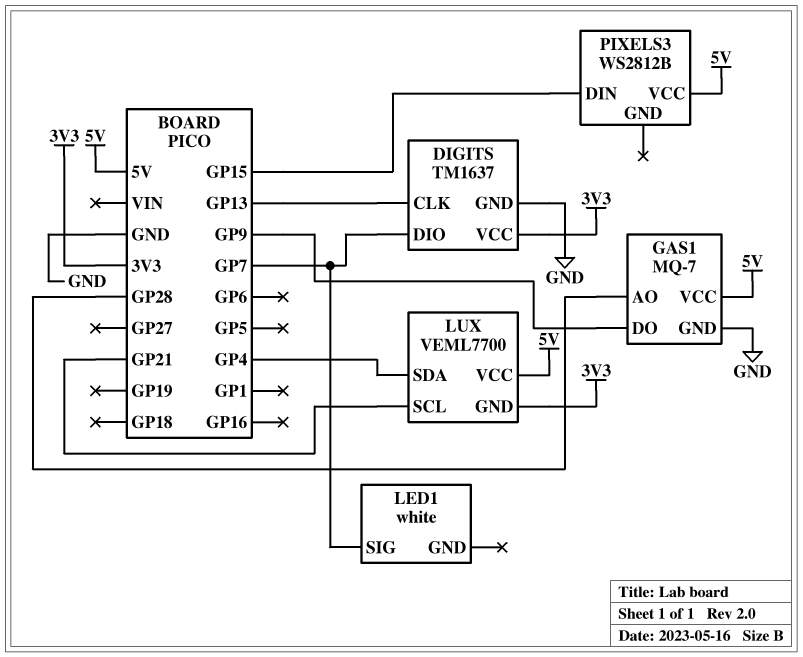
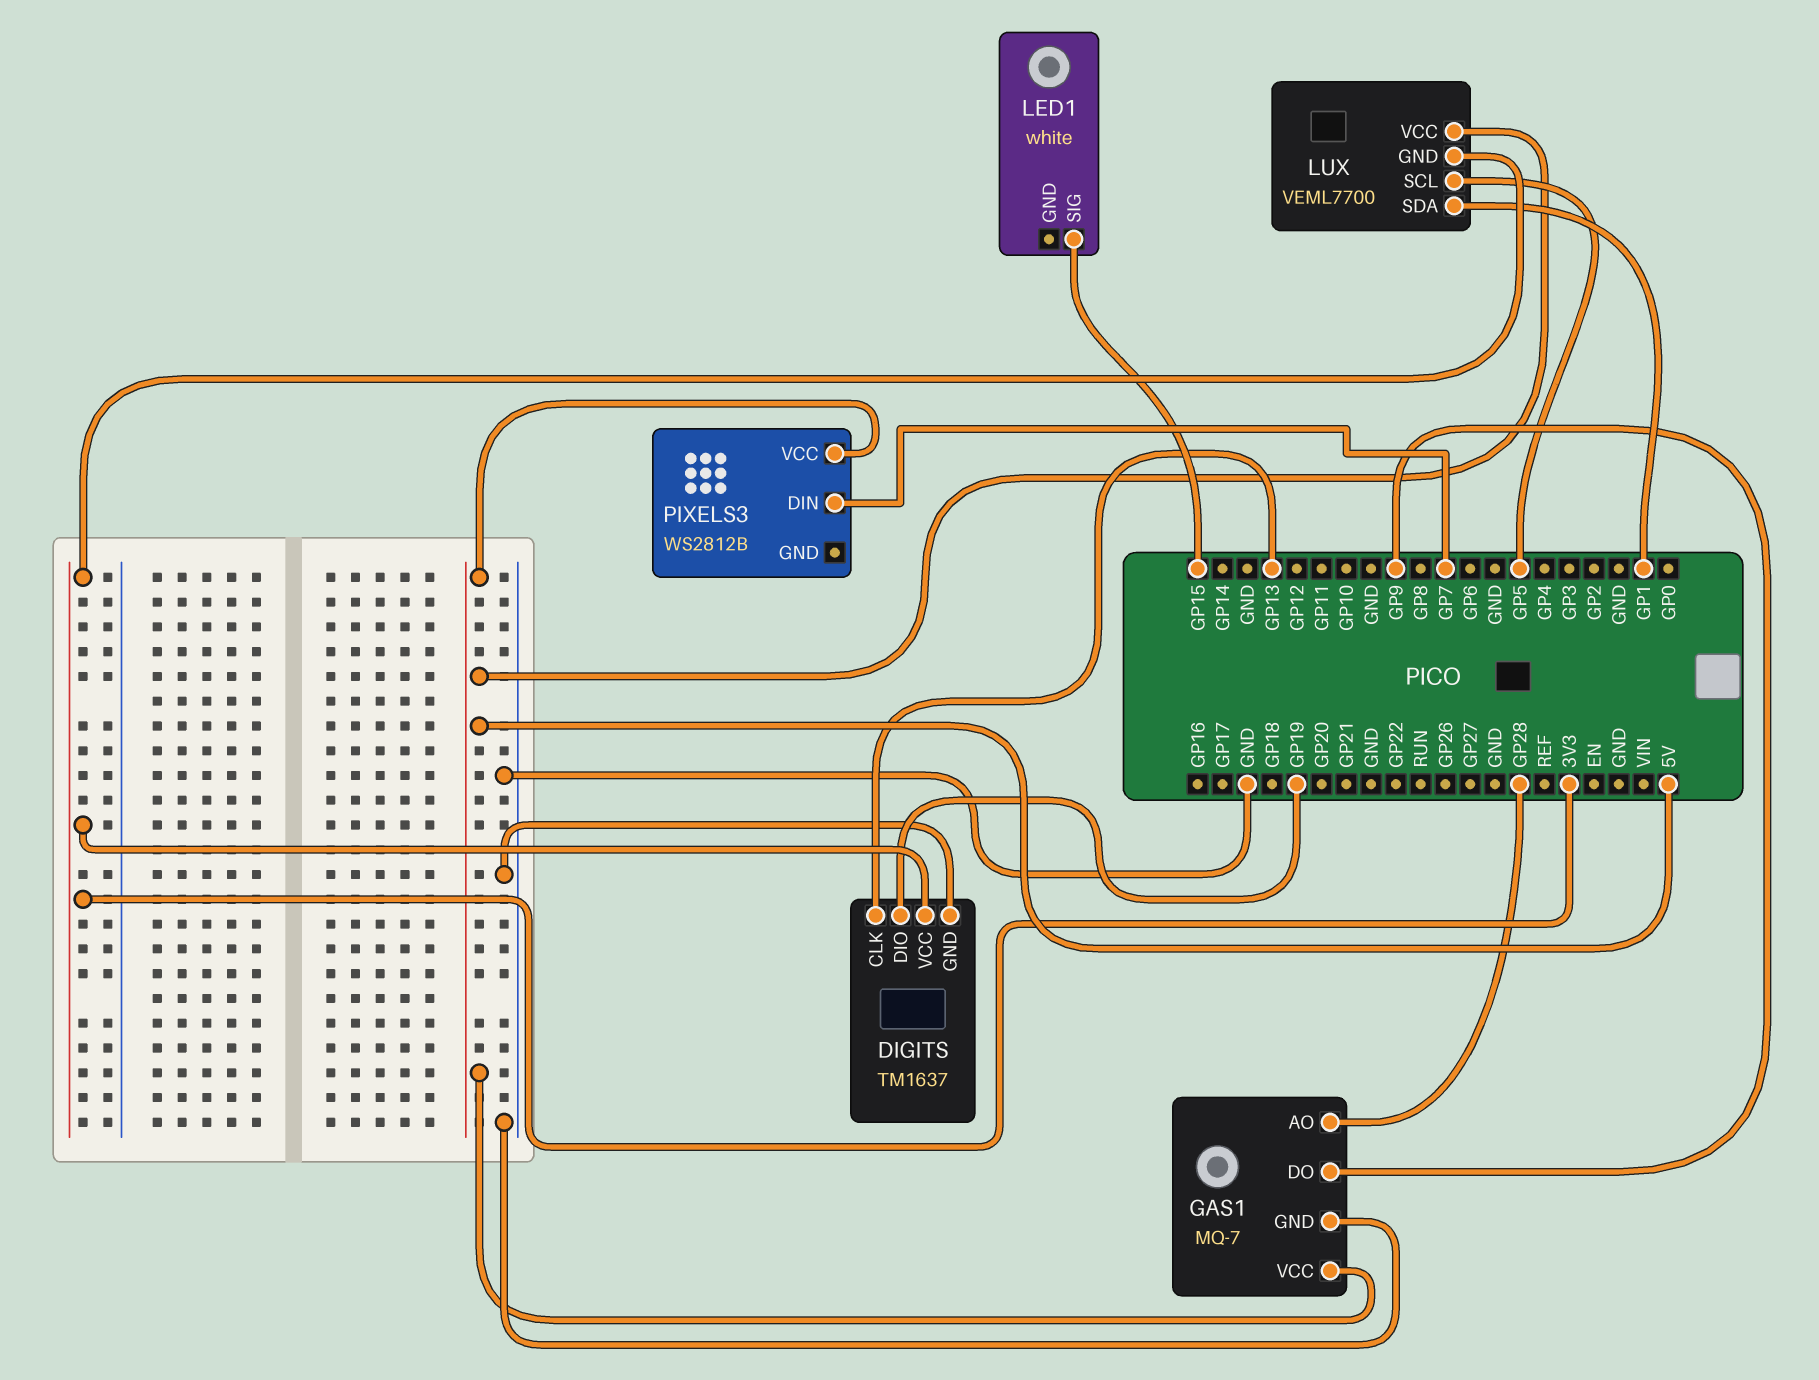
DIGITS pin DIO: GP7 -> GP19
LED1 pin SIG: GP7 -> GP15
LUX pin SCL: GP21 -> GP5
LUX pin SDA: GP4 -> GP1
PIXELS3 pin DIN: GP15 -> GP7

